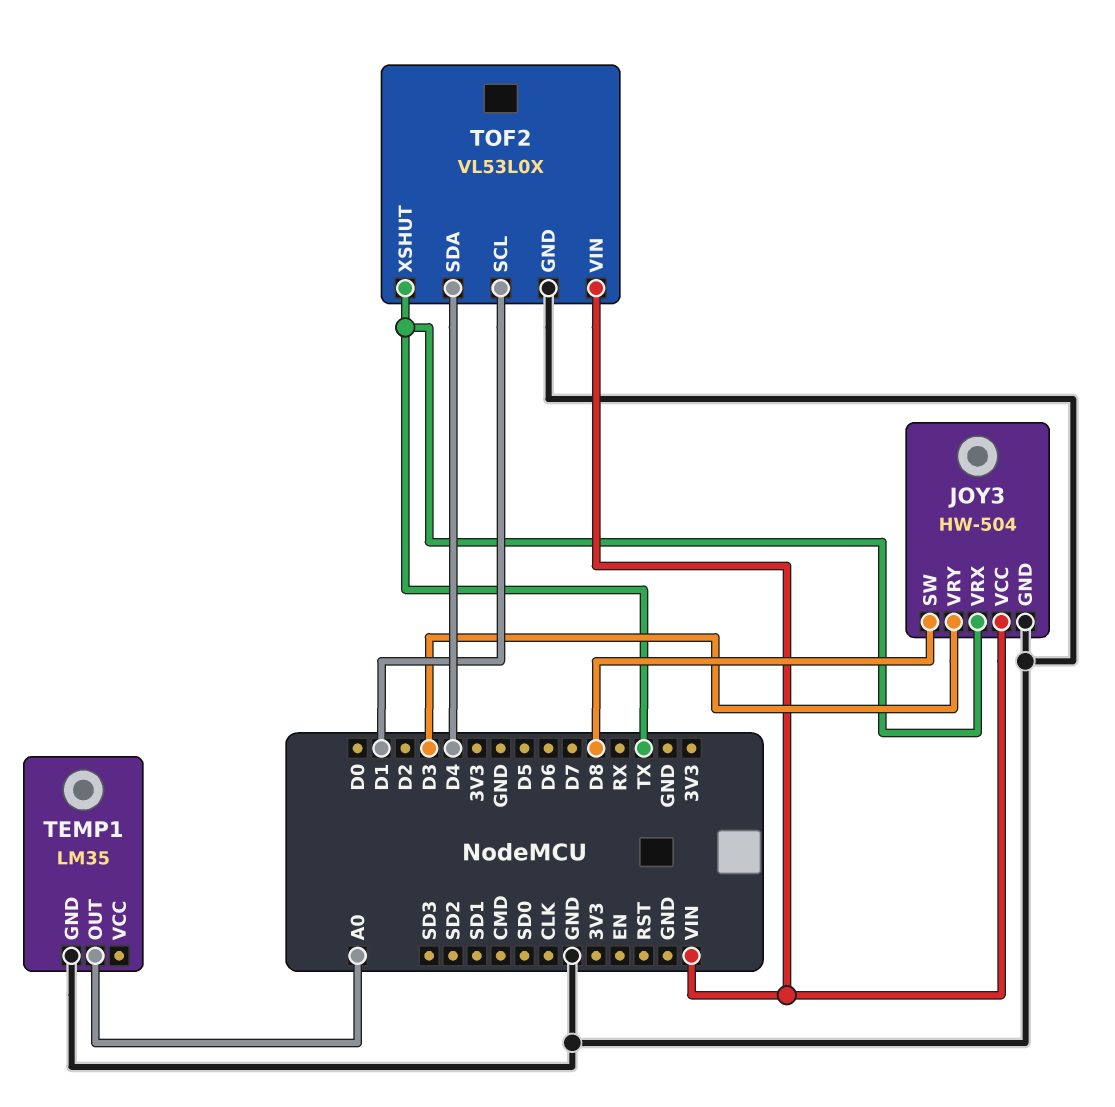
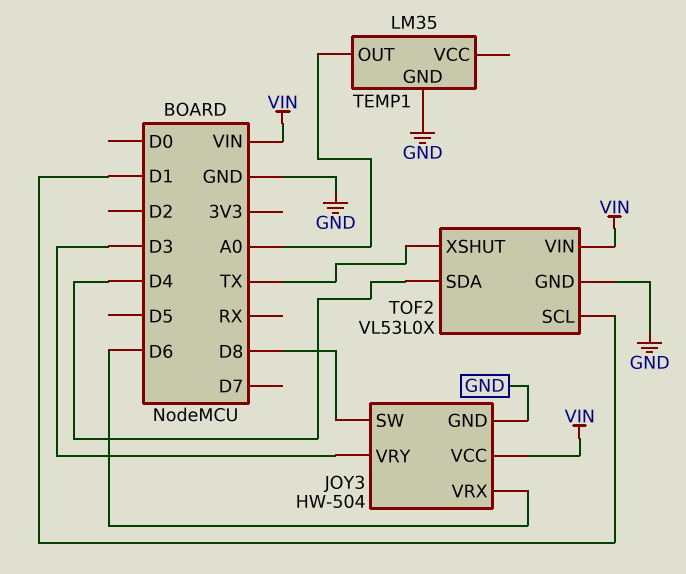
JOY3 pin VRX: TX -> D6

